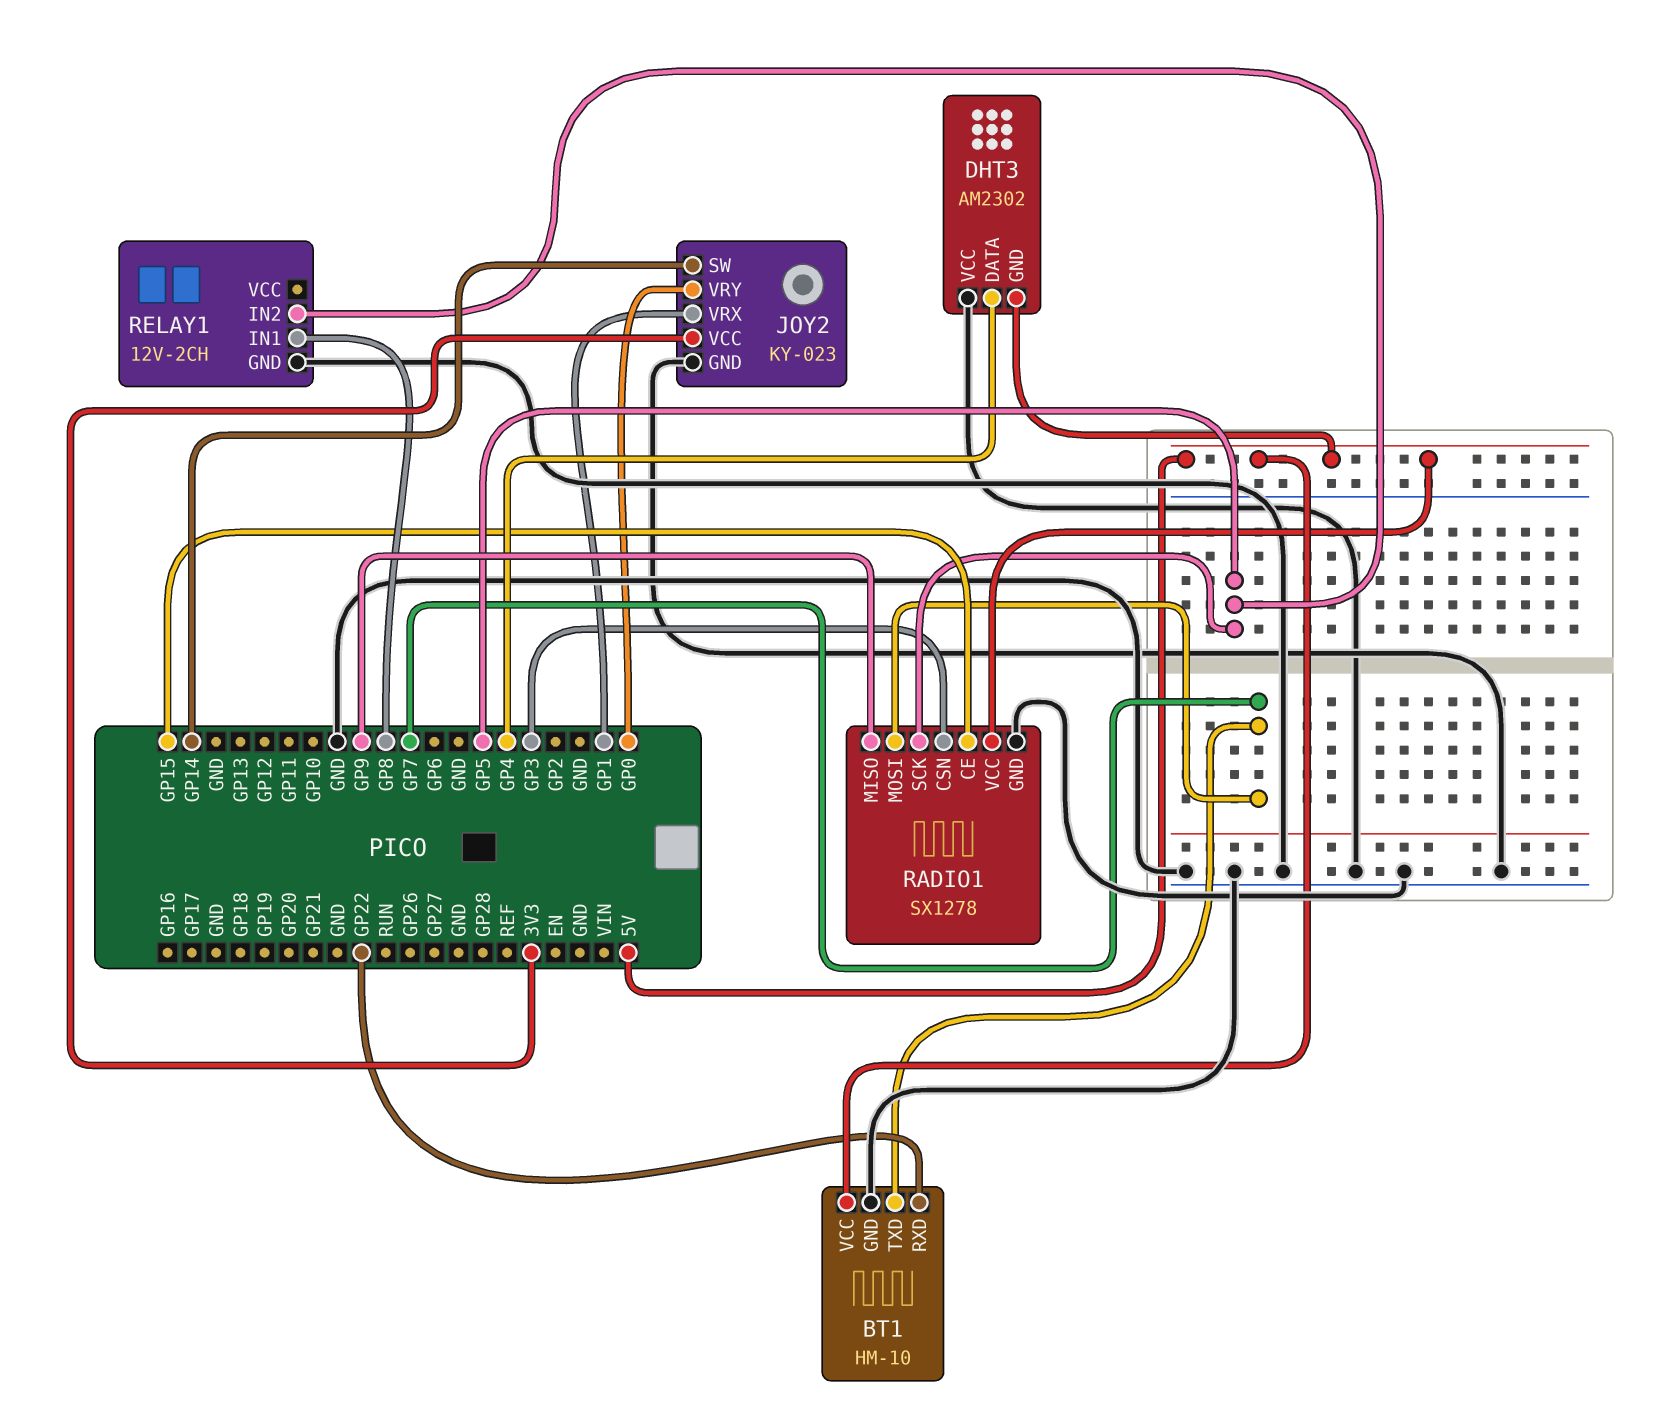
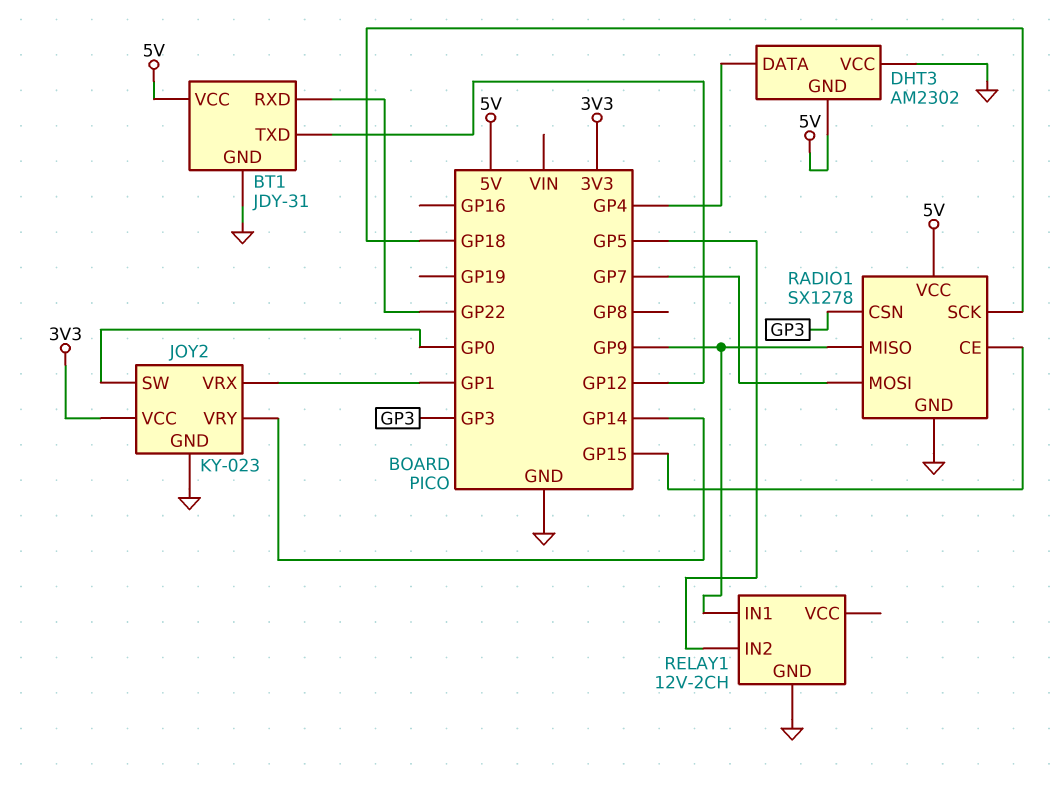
BT1: HM-10 -> JDY-31
BT1 pin TXD: GP7 -> GP12
JOY2 pin SW: GP14 -> GP0
JOY2 pin VRY: GP0 -> GP14
RADIO1 pin SCK: GP5 -> GP18
RELAY1 pin IN1: GP8 -> GP9

